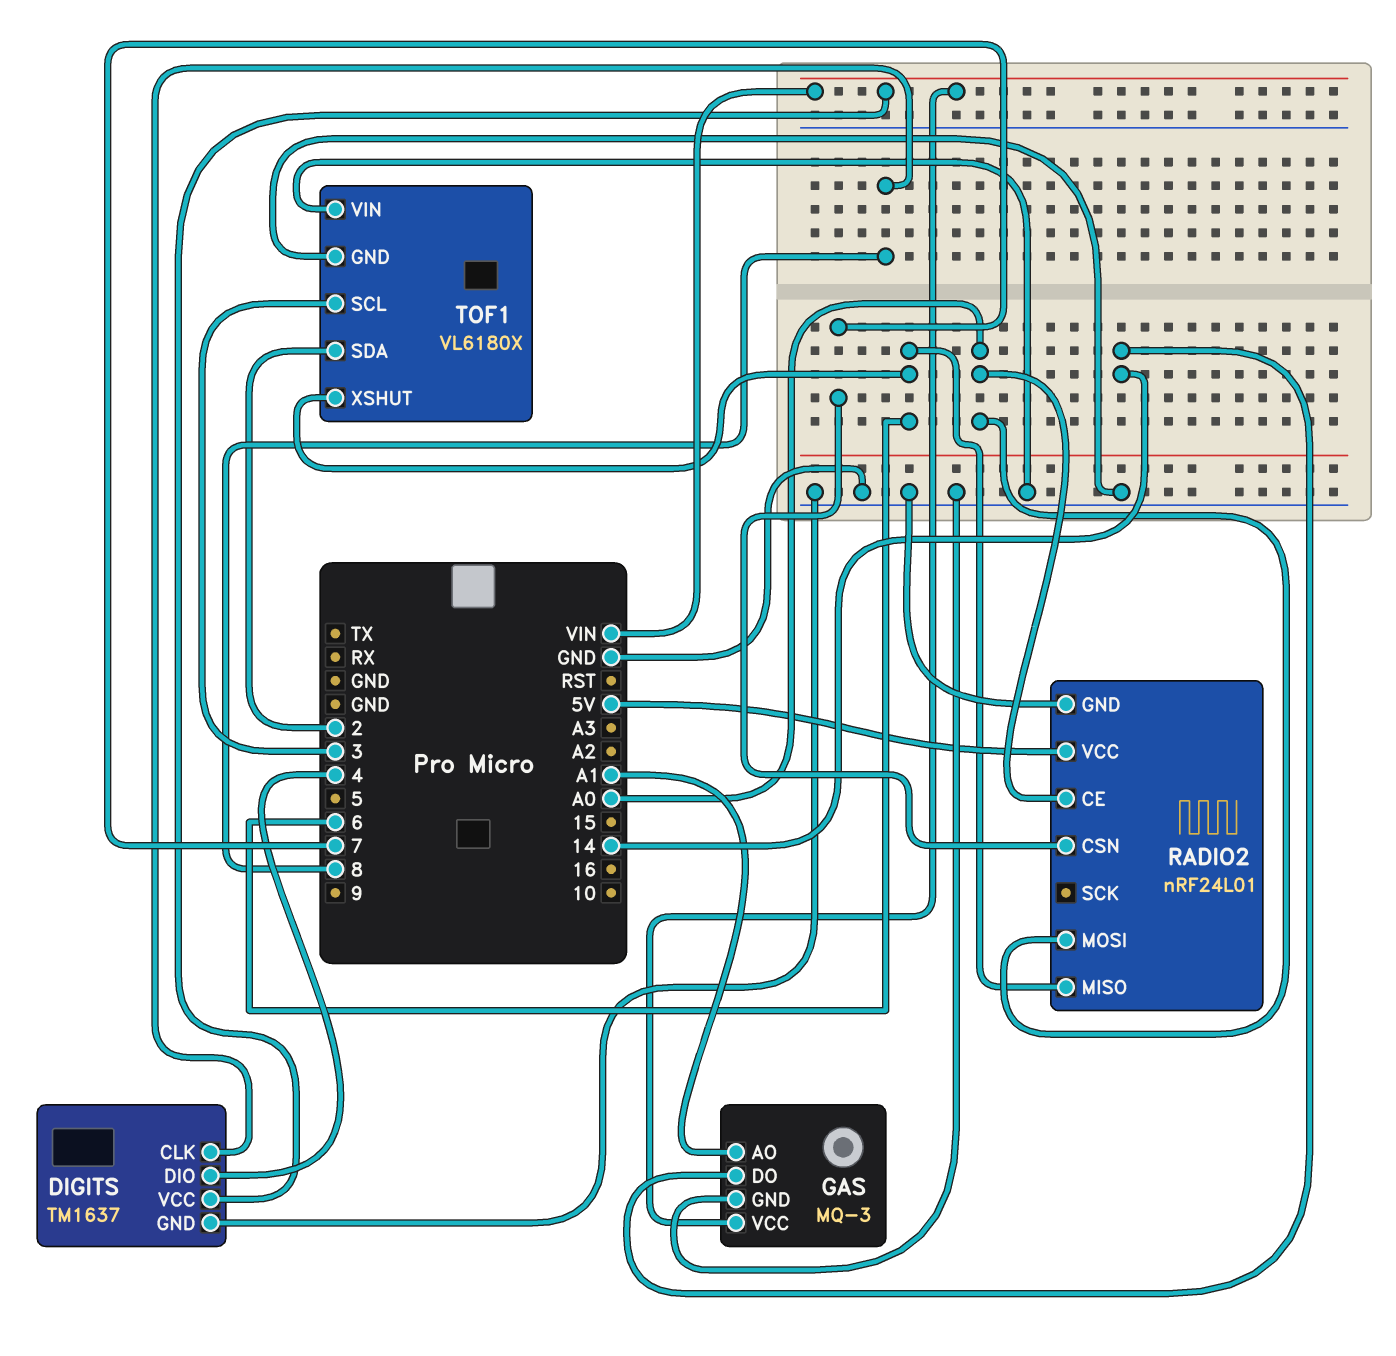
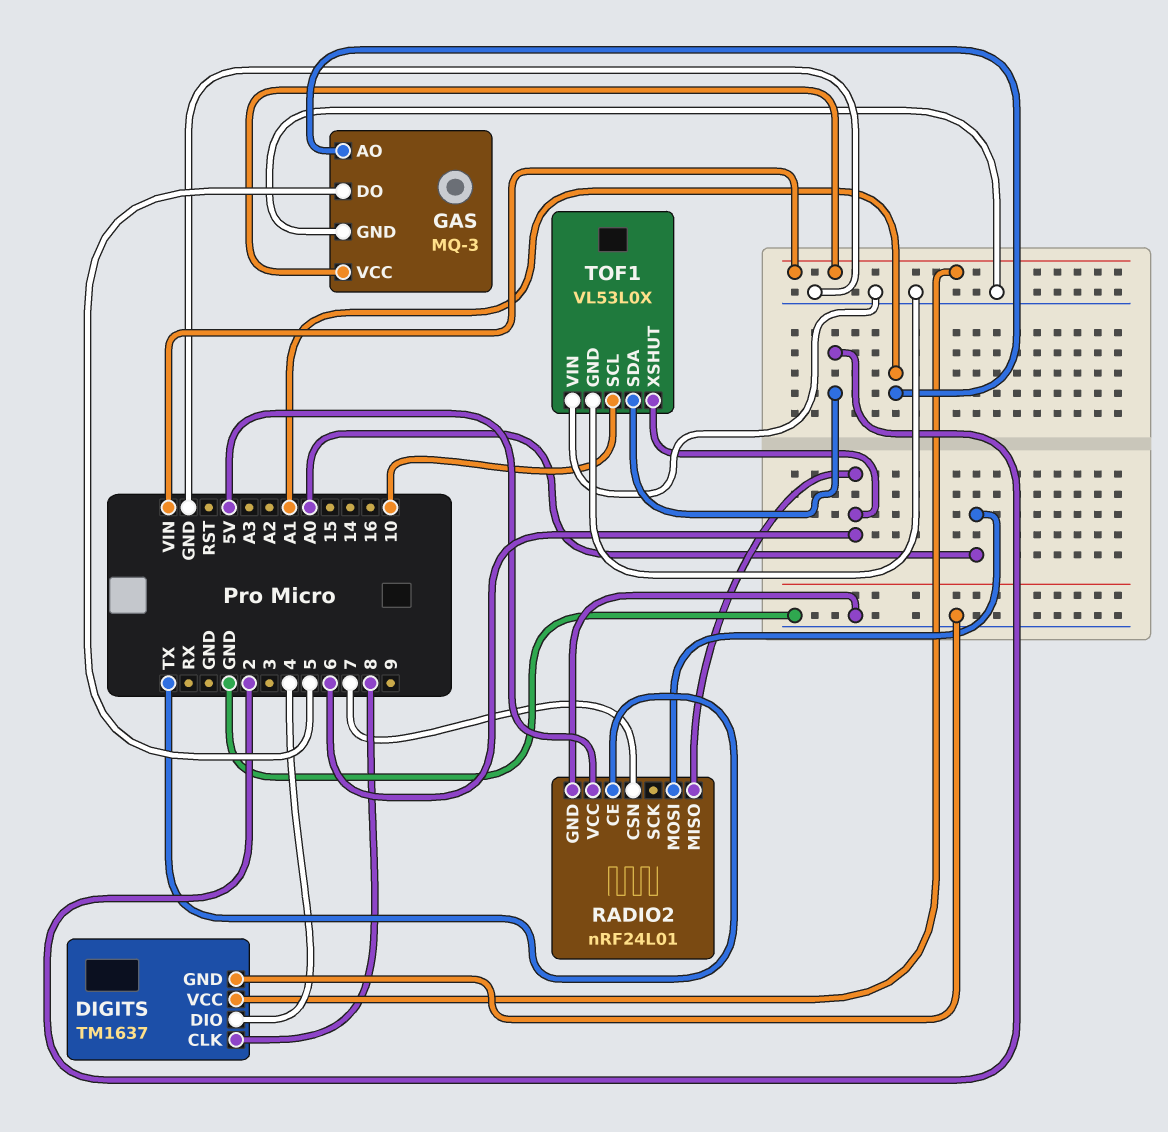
GAS pin DO: 14 -> 5
RADIO2 pin CE: A0 -> TX
TOF1: VL6180X -> VL53L0X
TOF1 pin SCL: 3 -> 10

